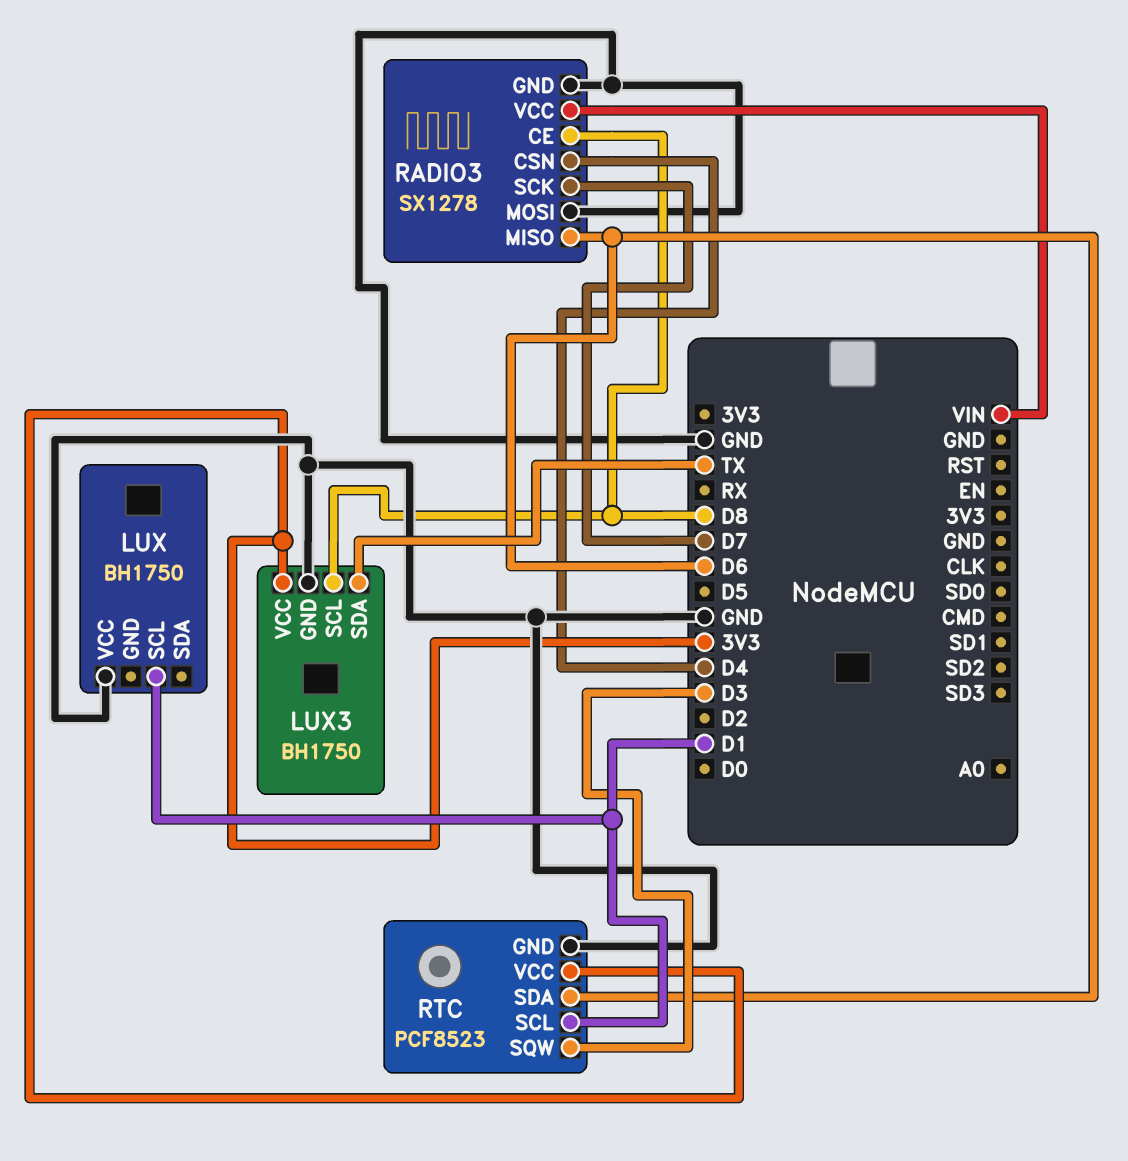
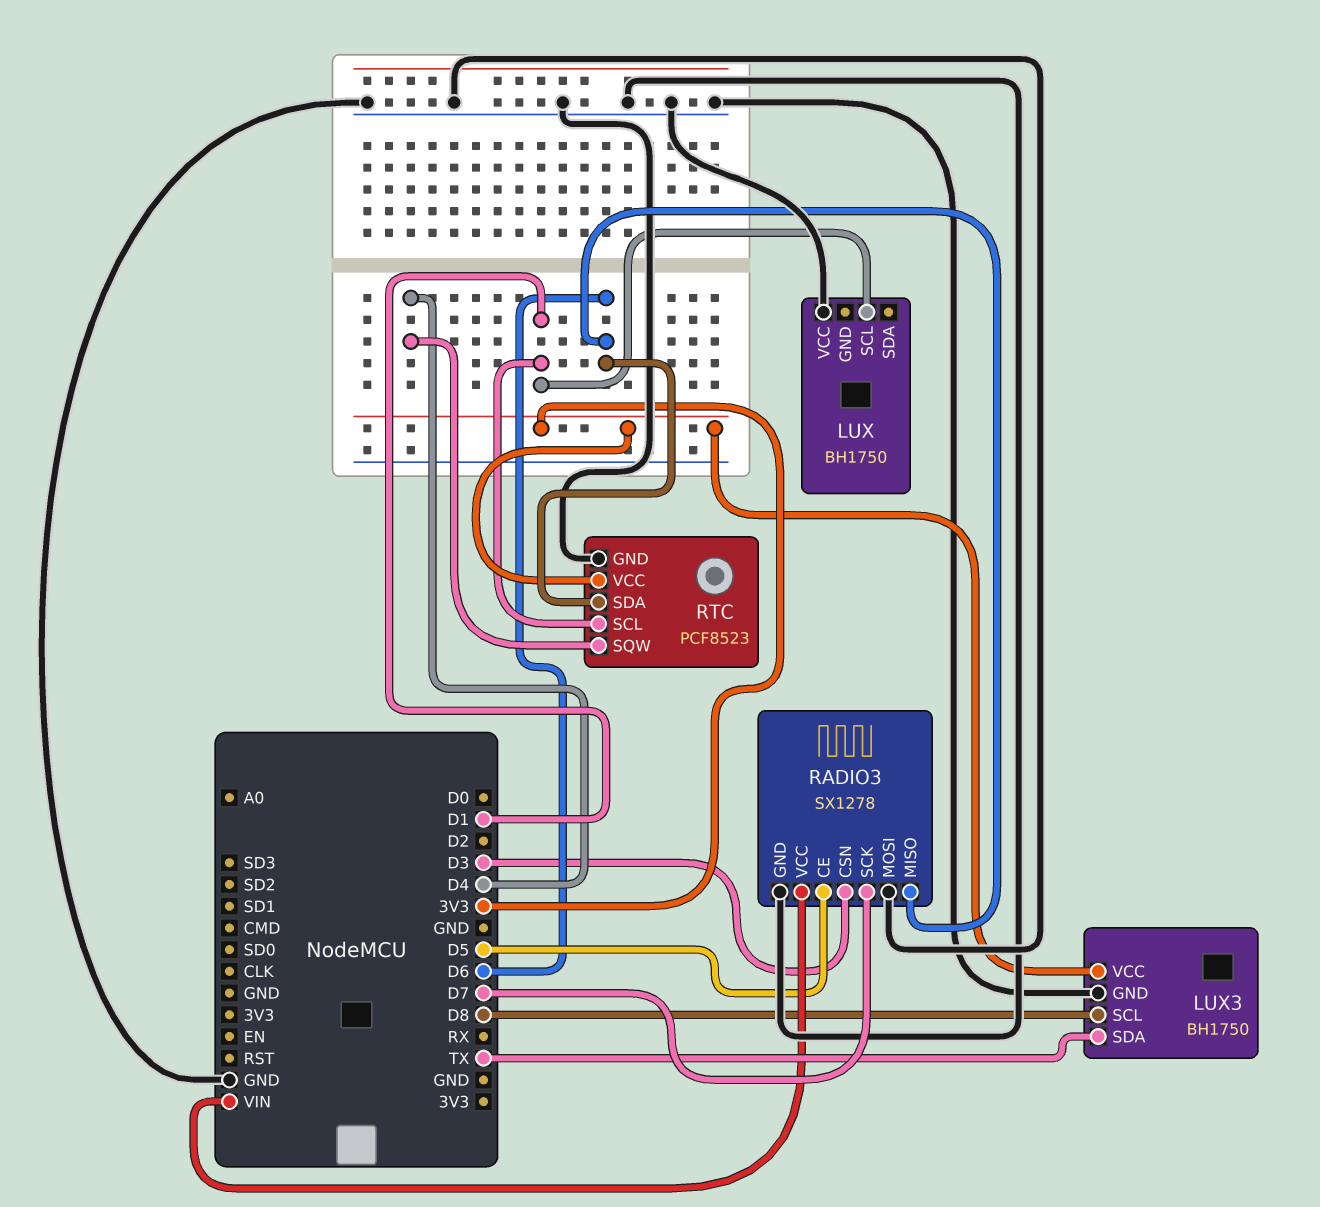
RADIO3 pin CE: D8 -> D5
RADIO3 pin CSN: D4 -> D3
RTC pin SQW: D3 -> D4

